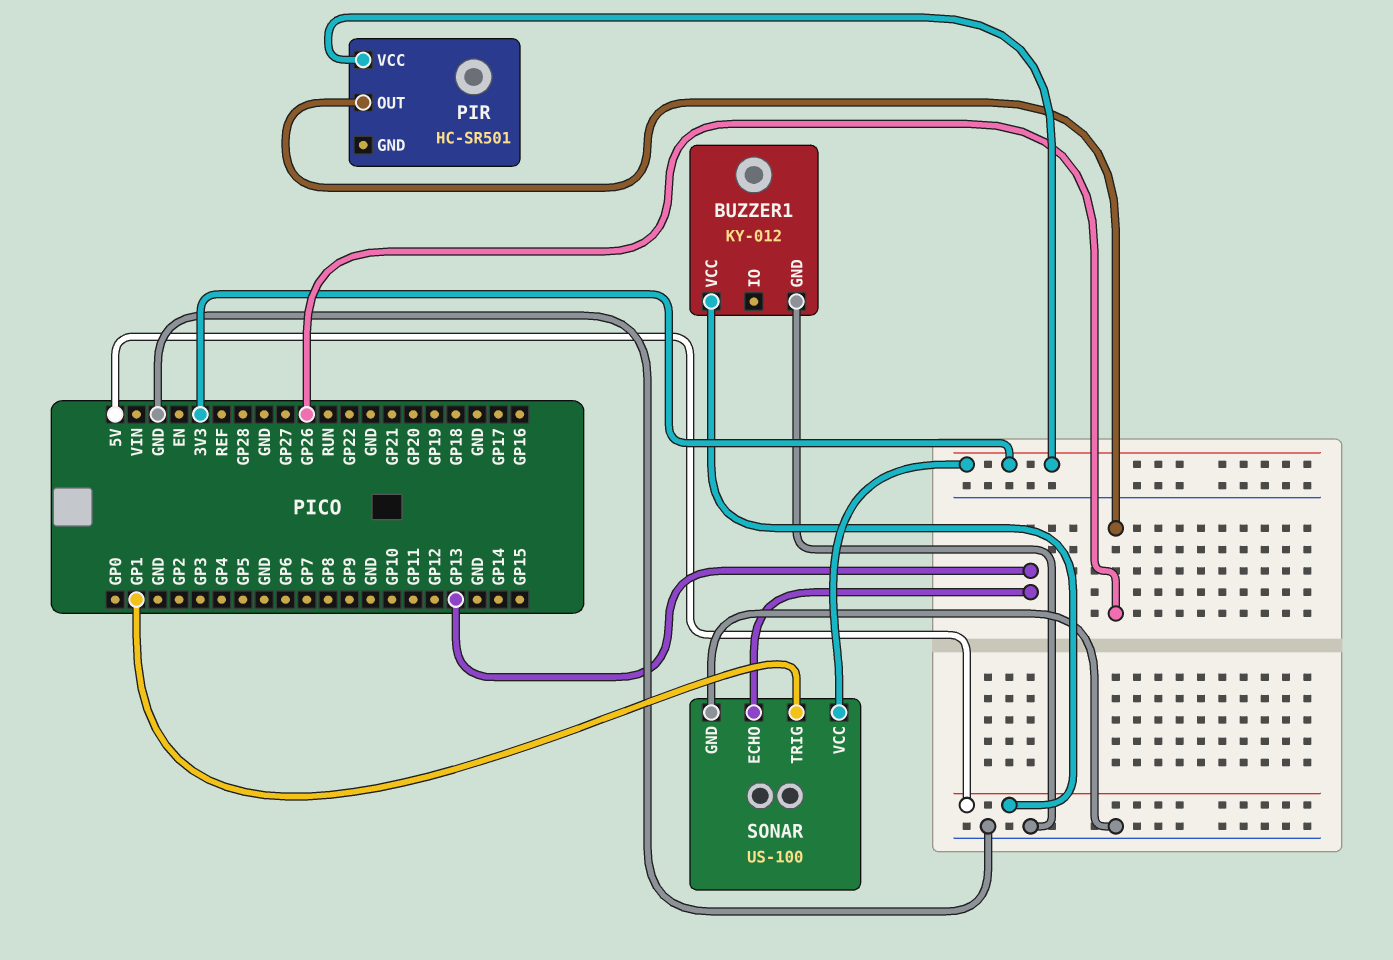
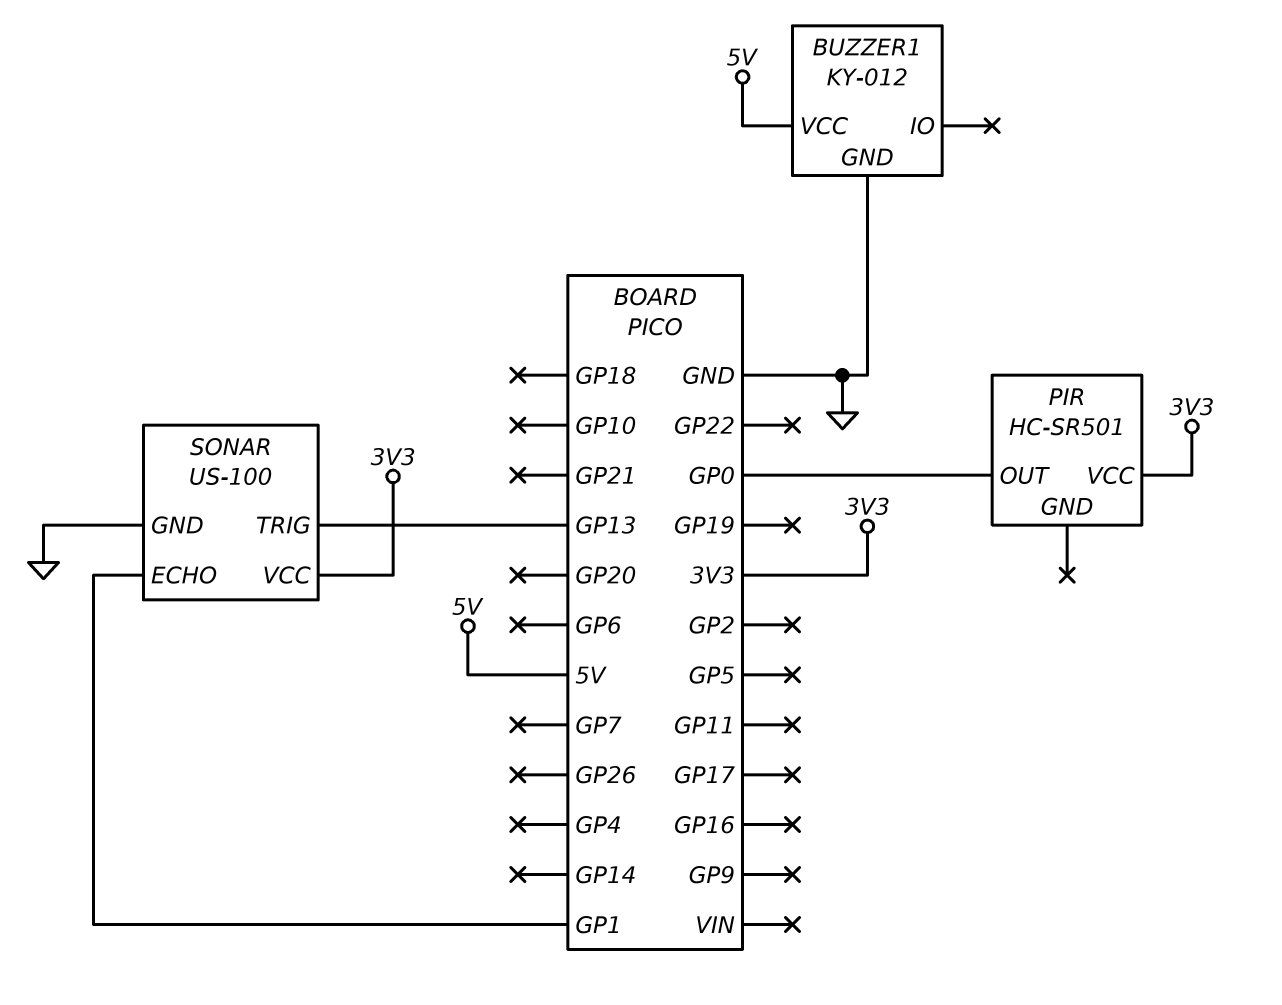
PIR pin OUT: GP26 -> GP0
SONAR pin ECHO: GP13 -> GP1
SONAR pin TRIG: GP1 -> GP13

